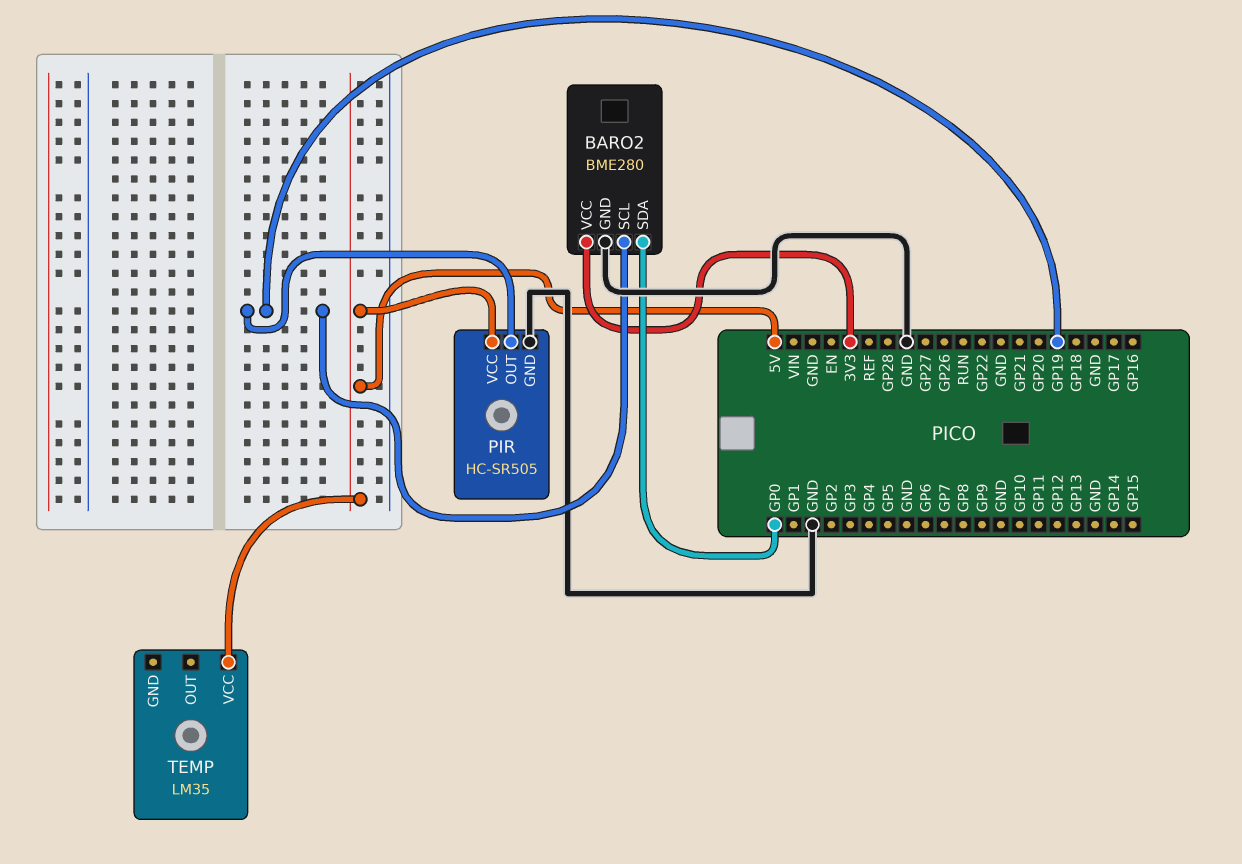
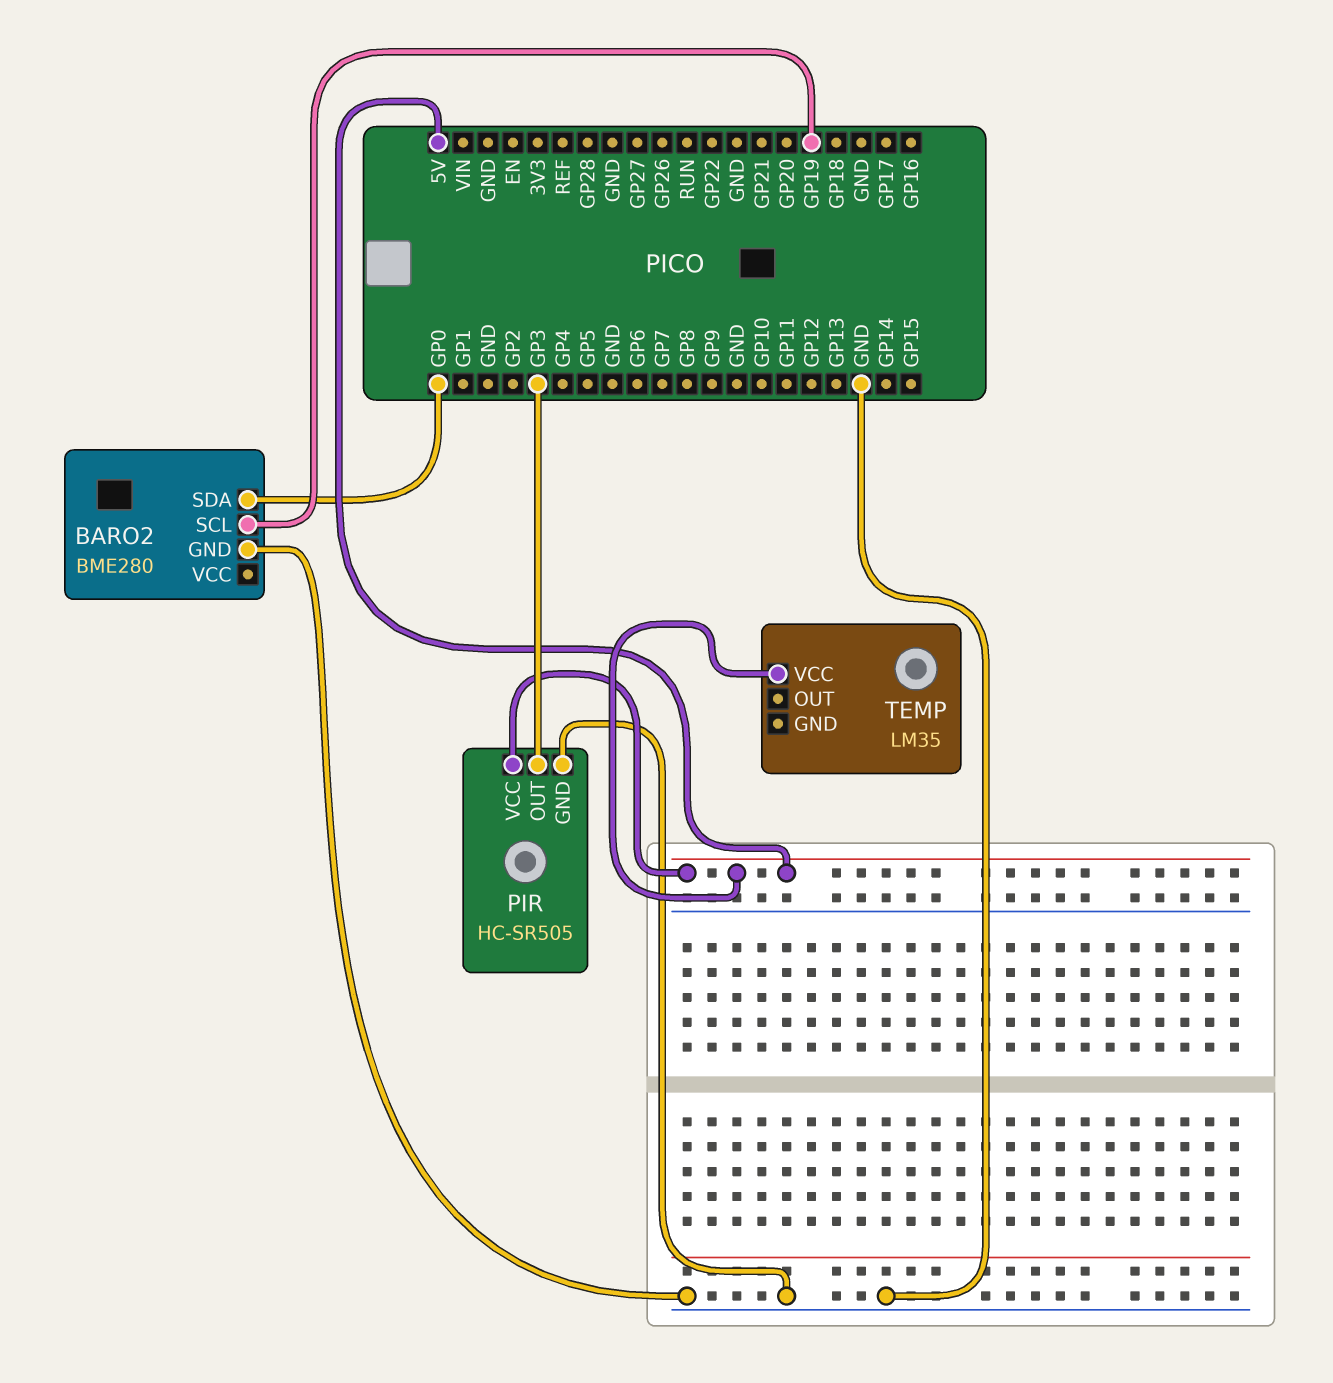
BARO2 pin VCC: 3V3 -> none
PIR pin OUT: GP19 -> GP3

